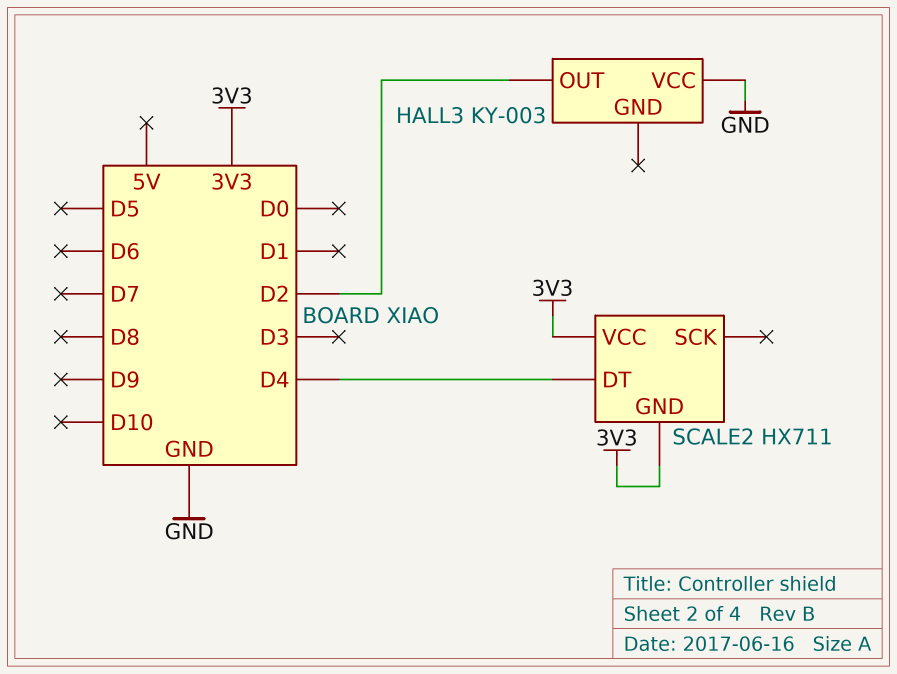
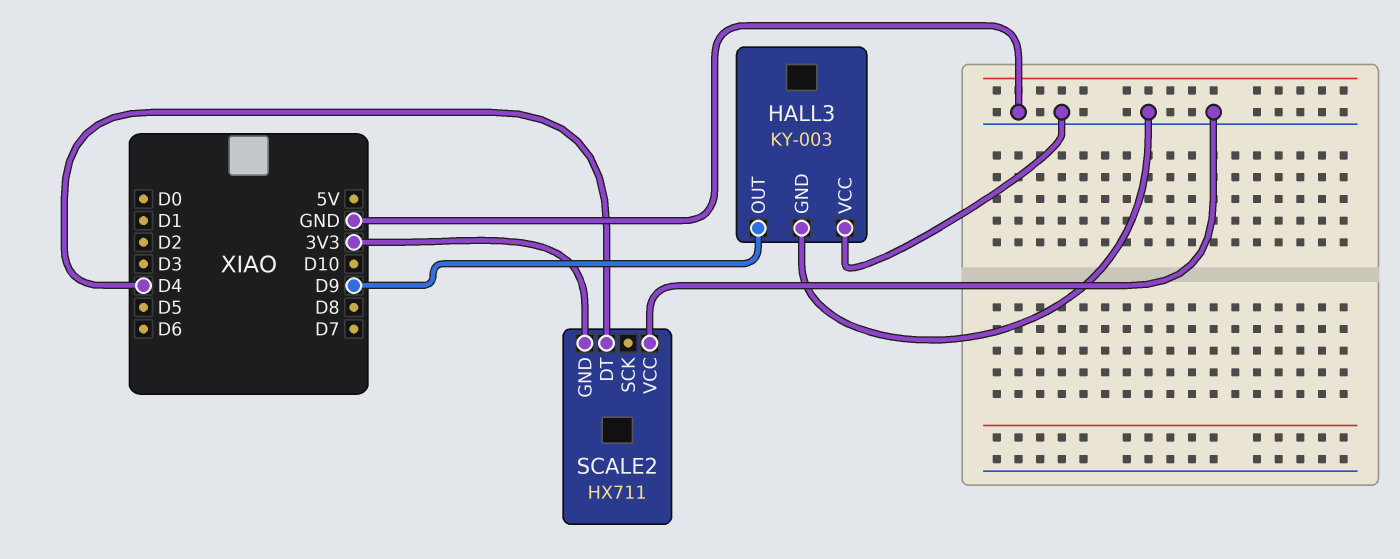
HALL3 pin GND: none -> GND
HALL3 pin OUT: D2 -> D9
SCALE2 pin VCC: 3V3 -> GND

